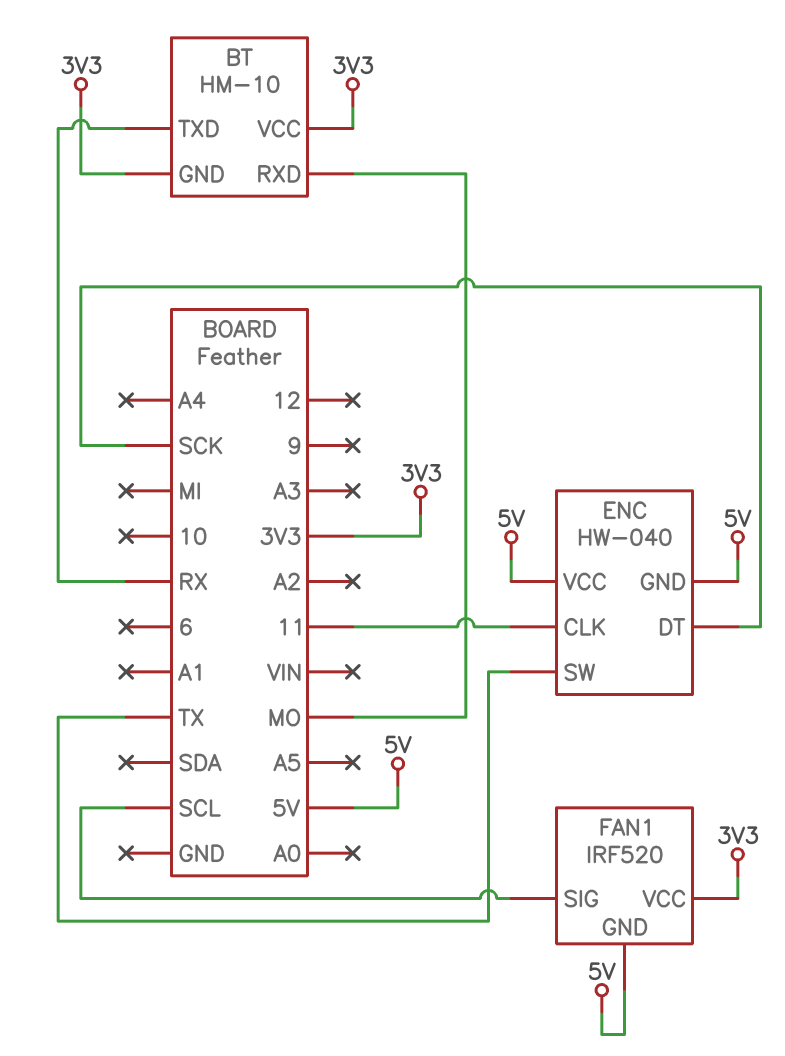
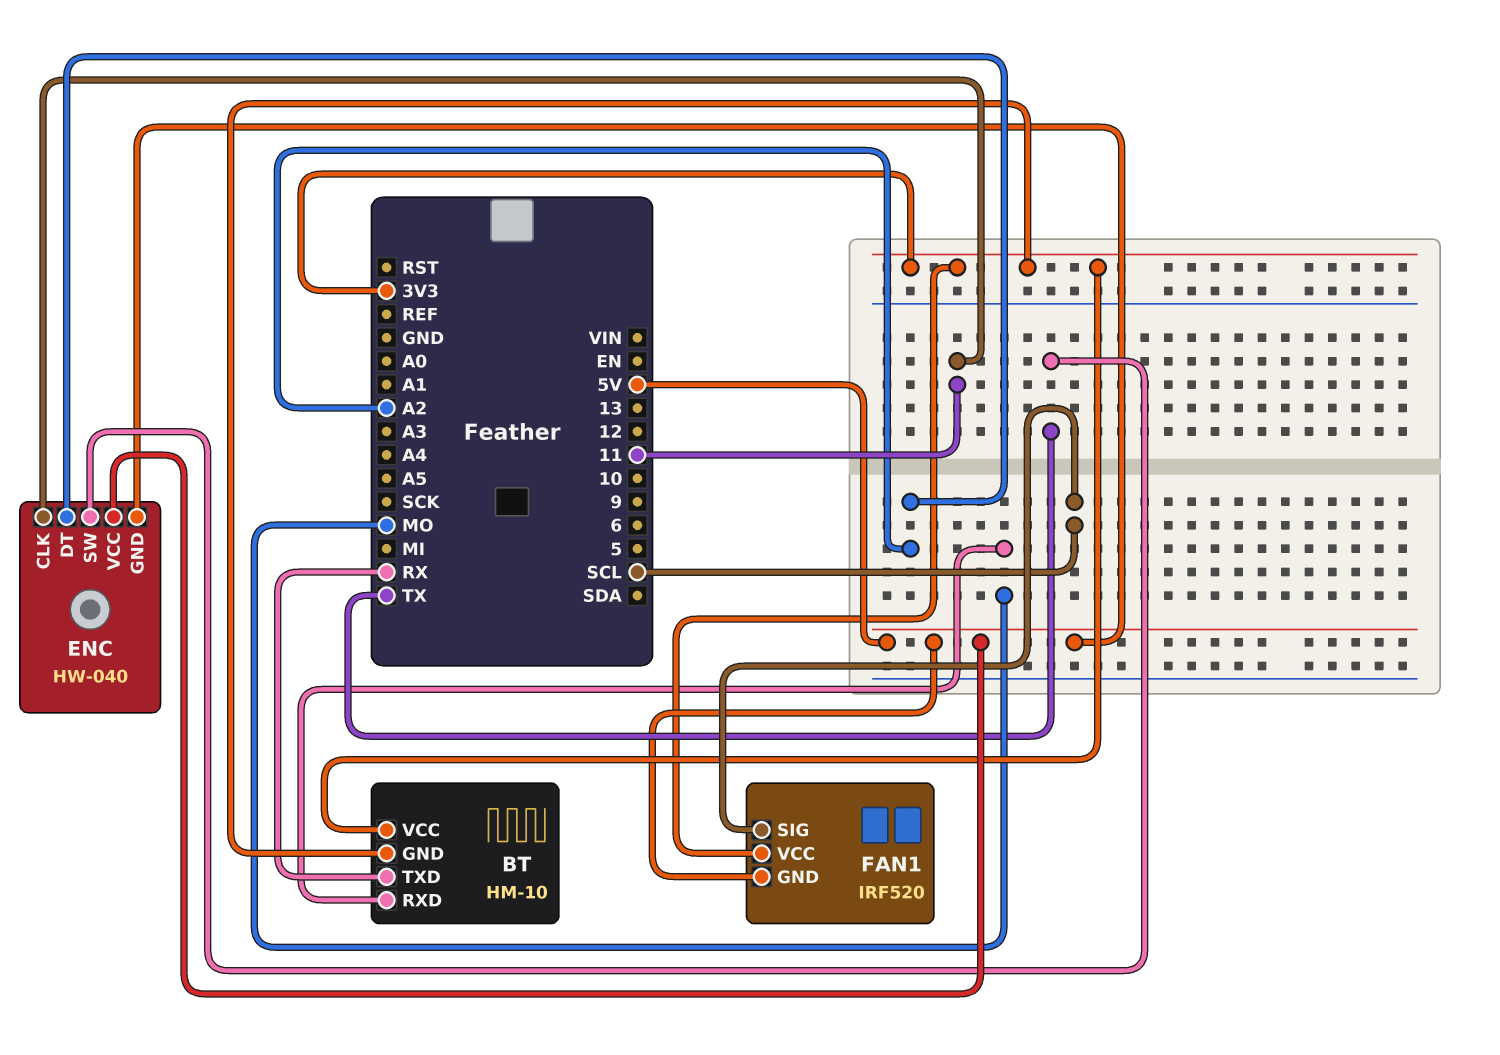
ENC pin DT: SCK -> A2

